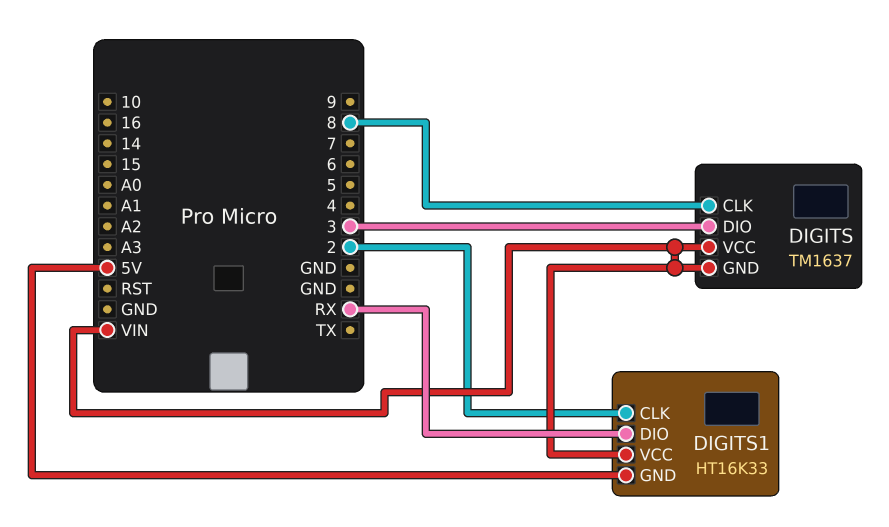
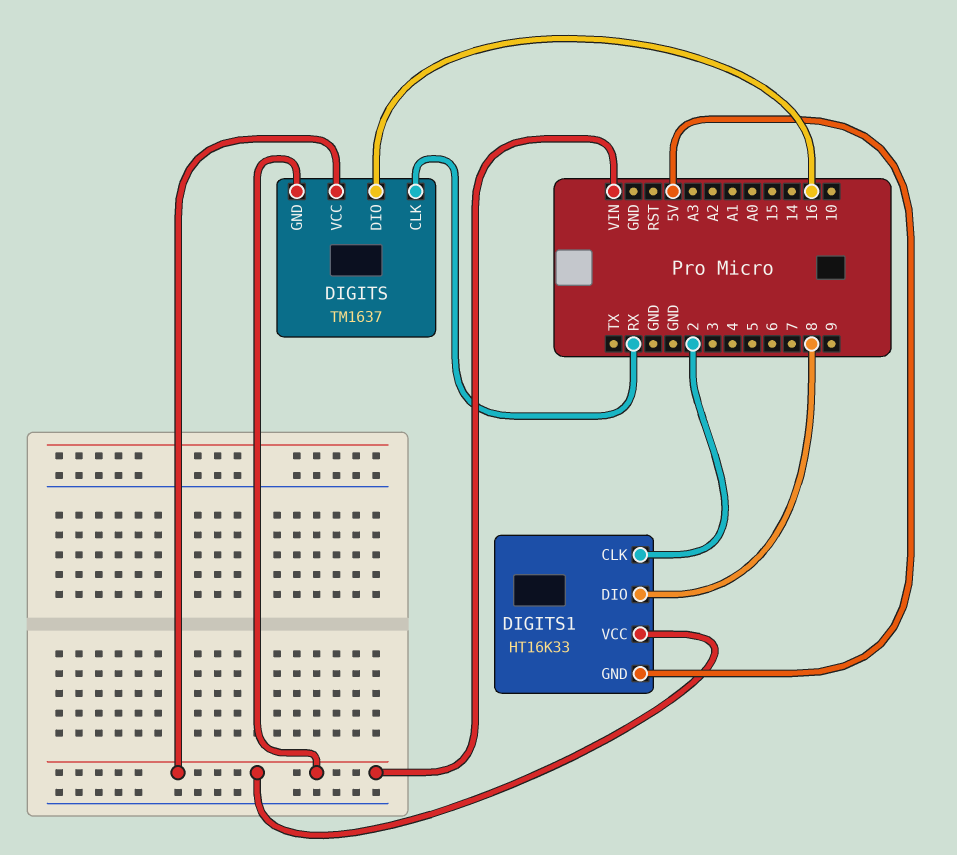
DIGITS pin CLK: 8 -> RX
DIGITS pin DIO: 3 -> 16
DIGITS1 pin DIO: RX -> 8

